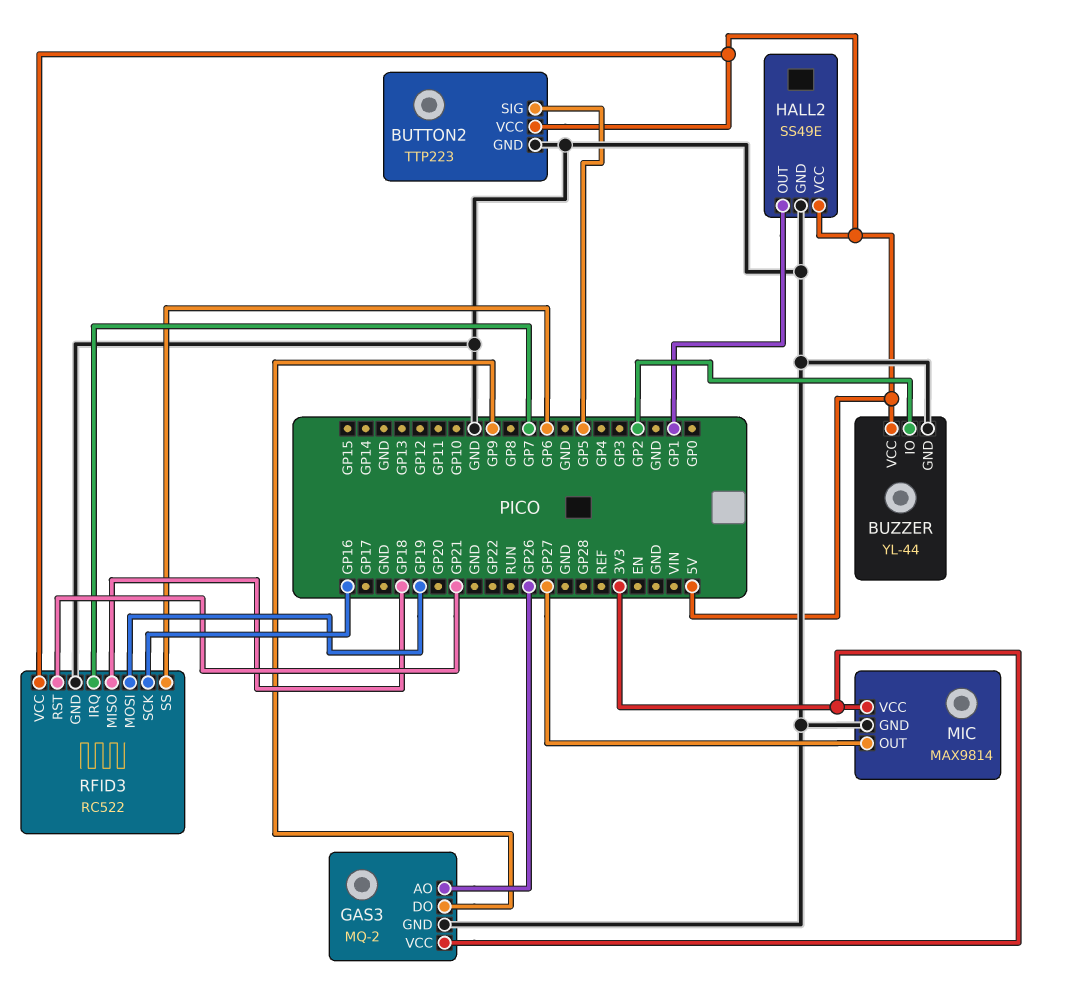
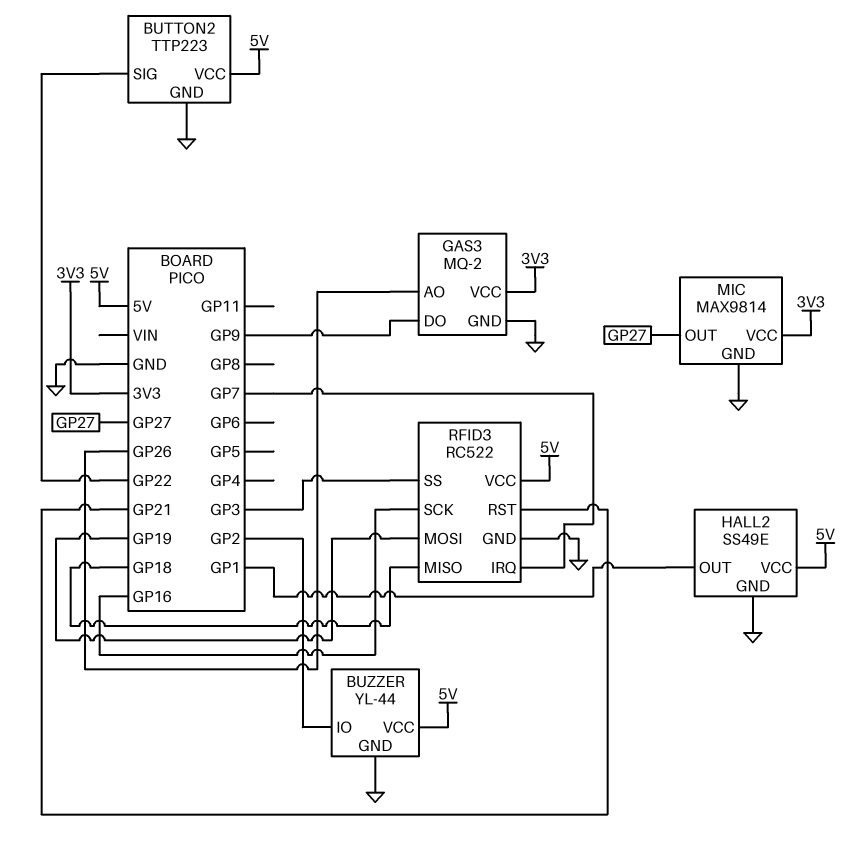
BUTTON2 pin SIG: GP5 -> GP22
RFID3 pin SS: GP6 -> GP3

